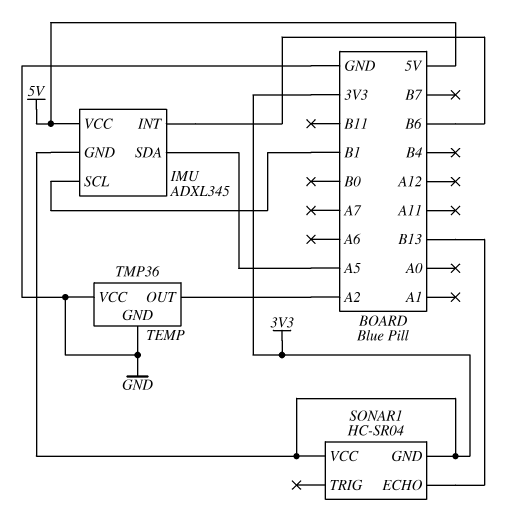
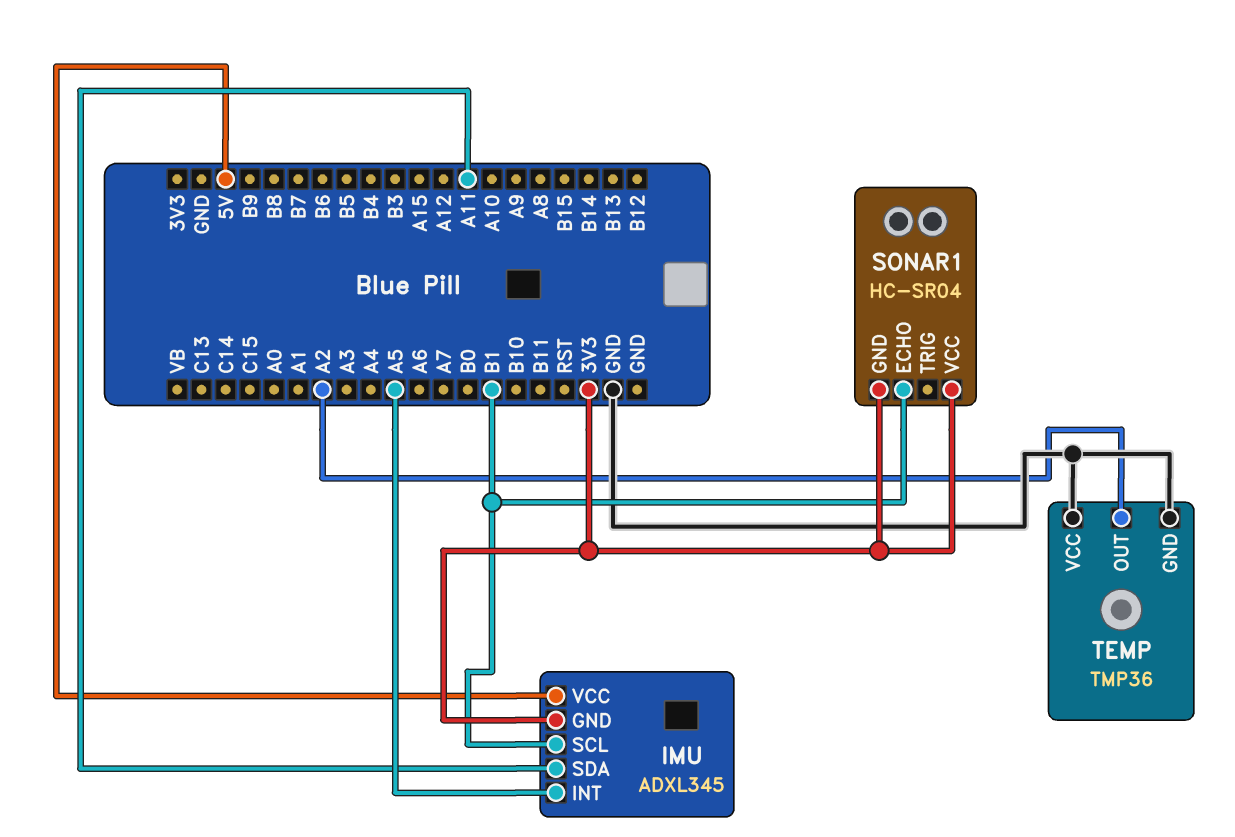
IMU pin INT: B6 -> A5
IMU pin SDA: A5 -> A11
SONAR1 pin ECHO: B13 -> B1

